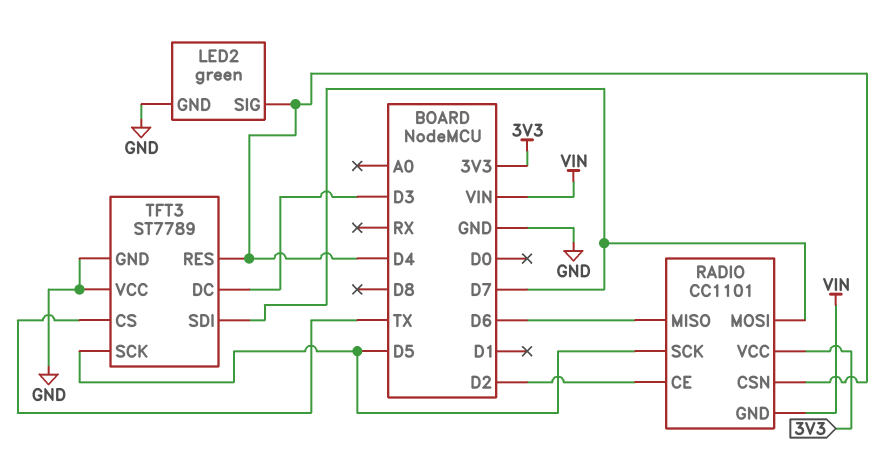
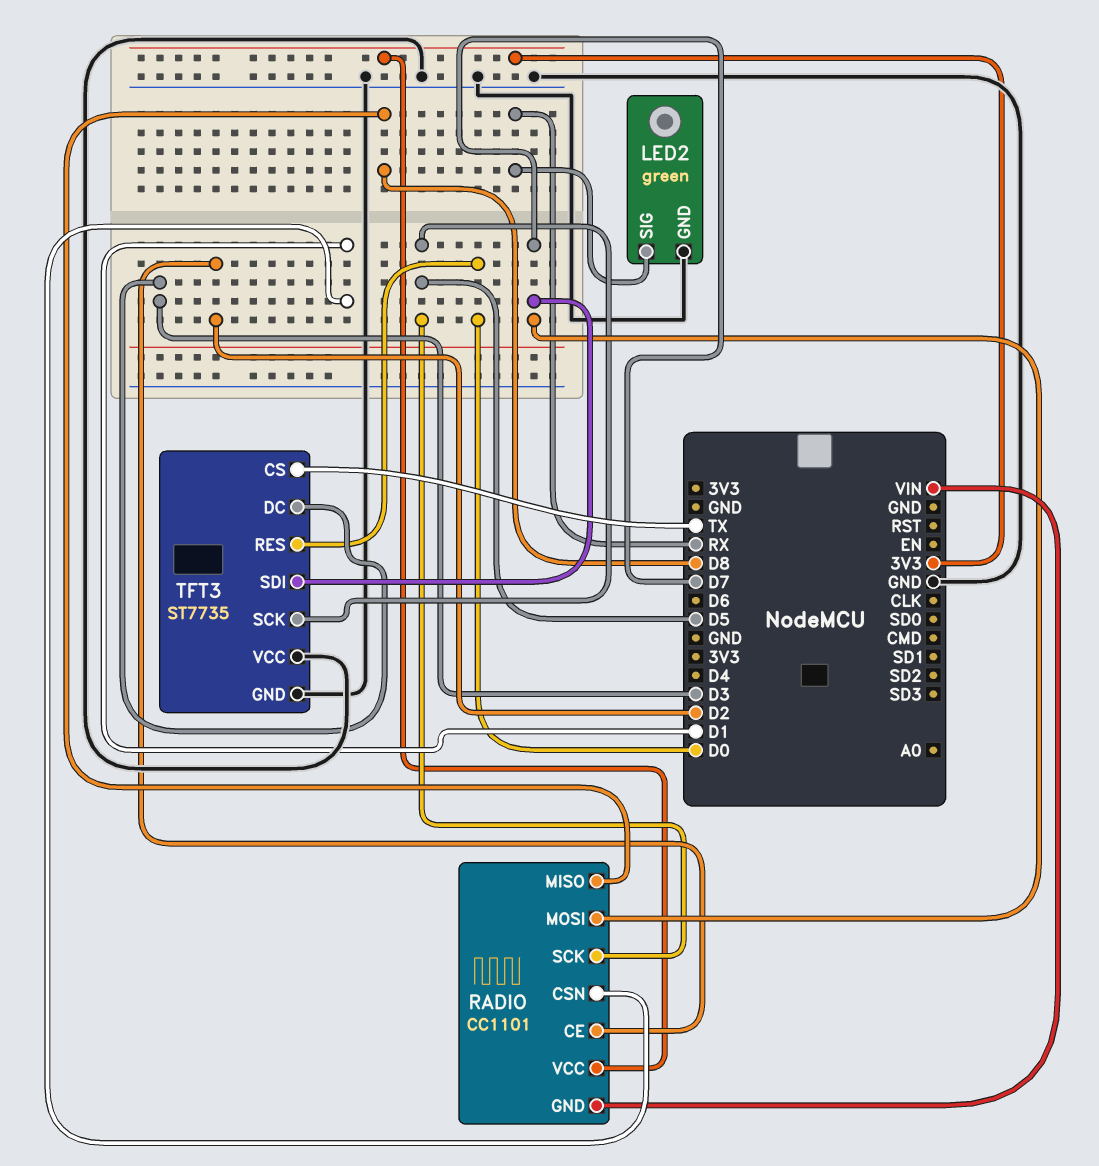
LED2 pin SIG: D4 -> RX
RADIO pin CSN: D4 -> D1
RADIO pin MISO: D6 -> D8
TFT3: ST7789 -> ST7735
TFT3 pin RES: D4 -> D0

